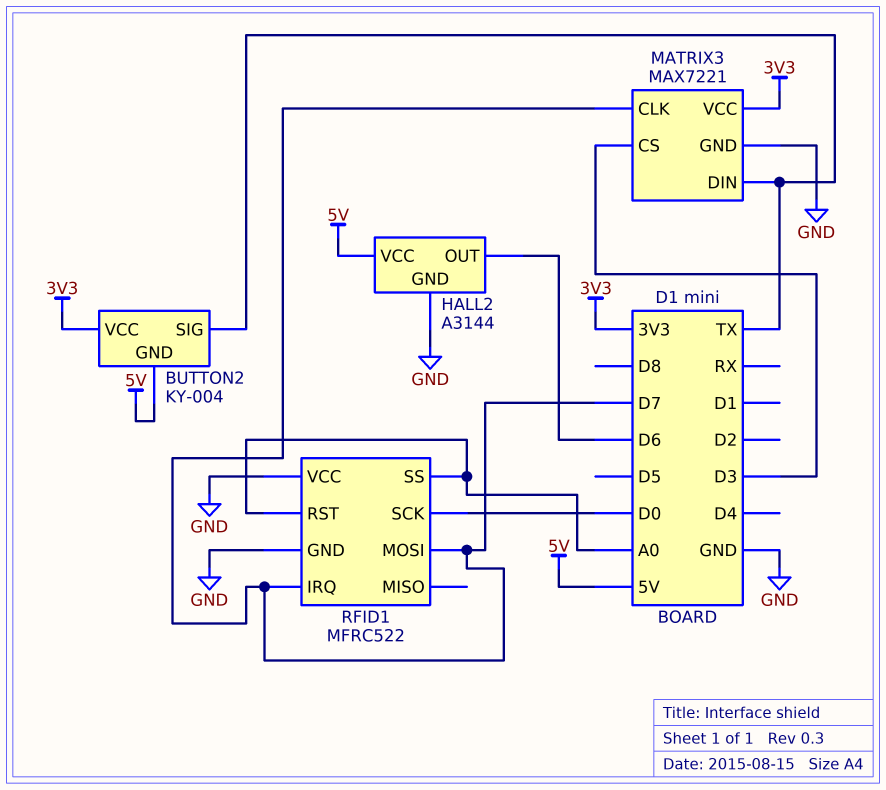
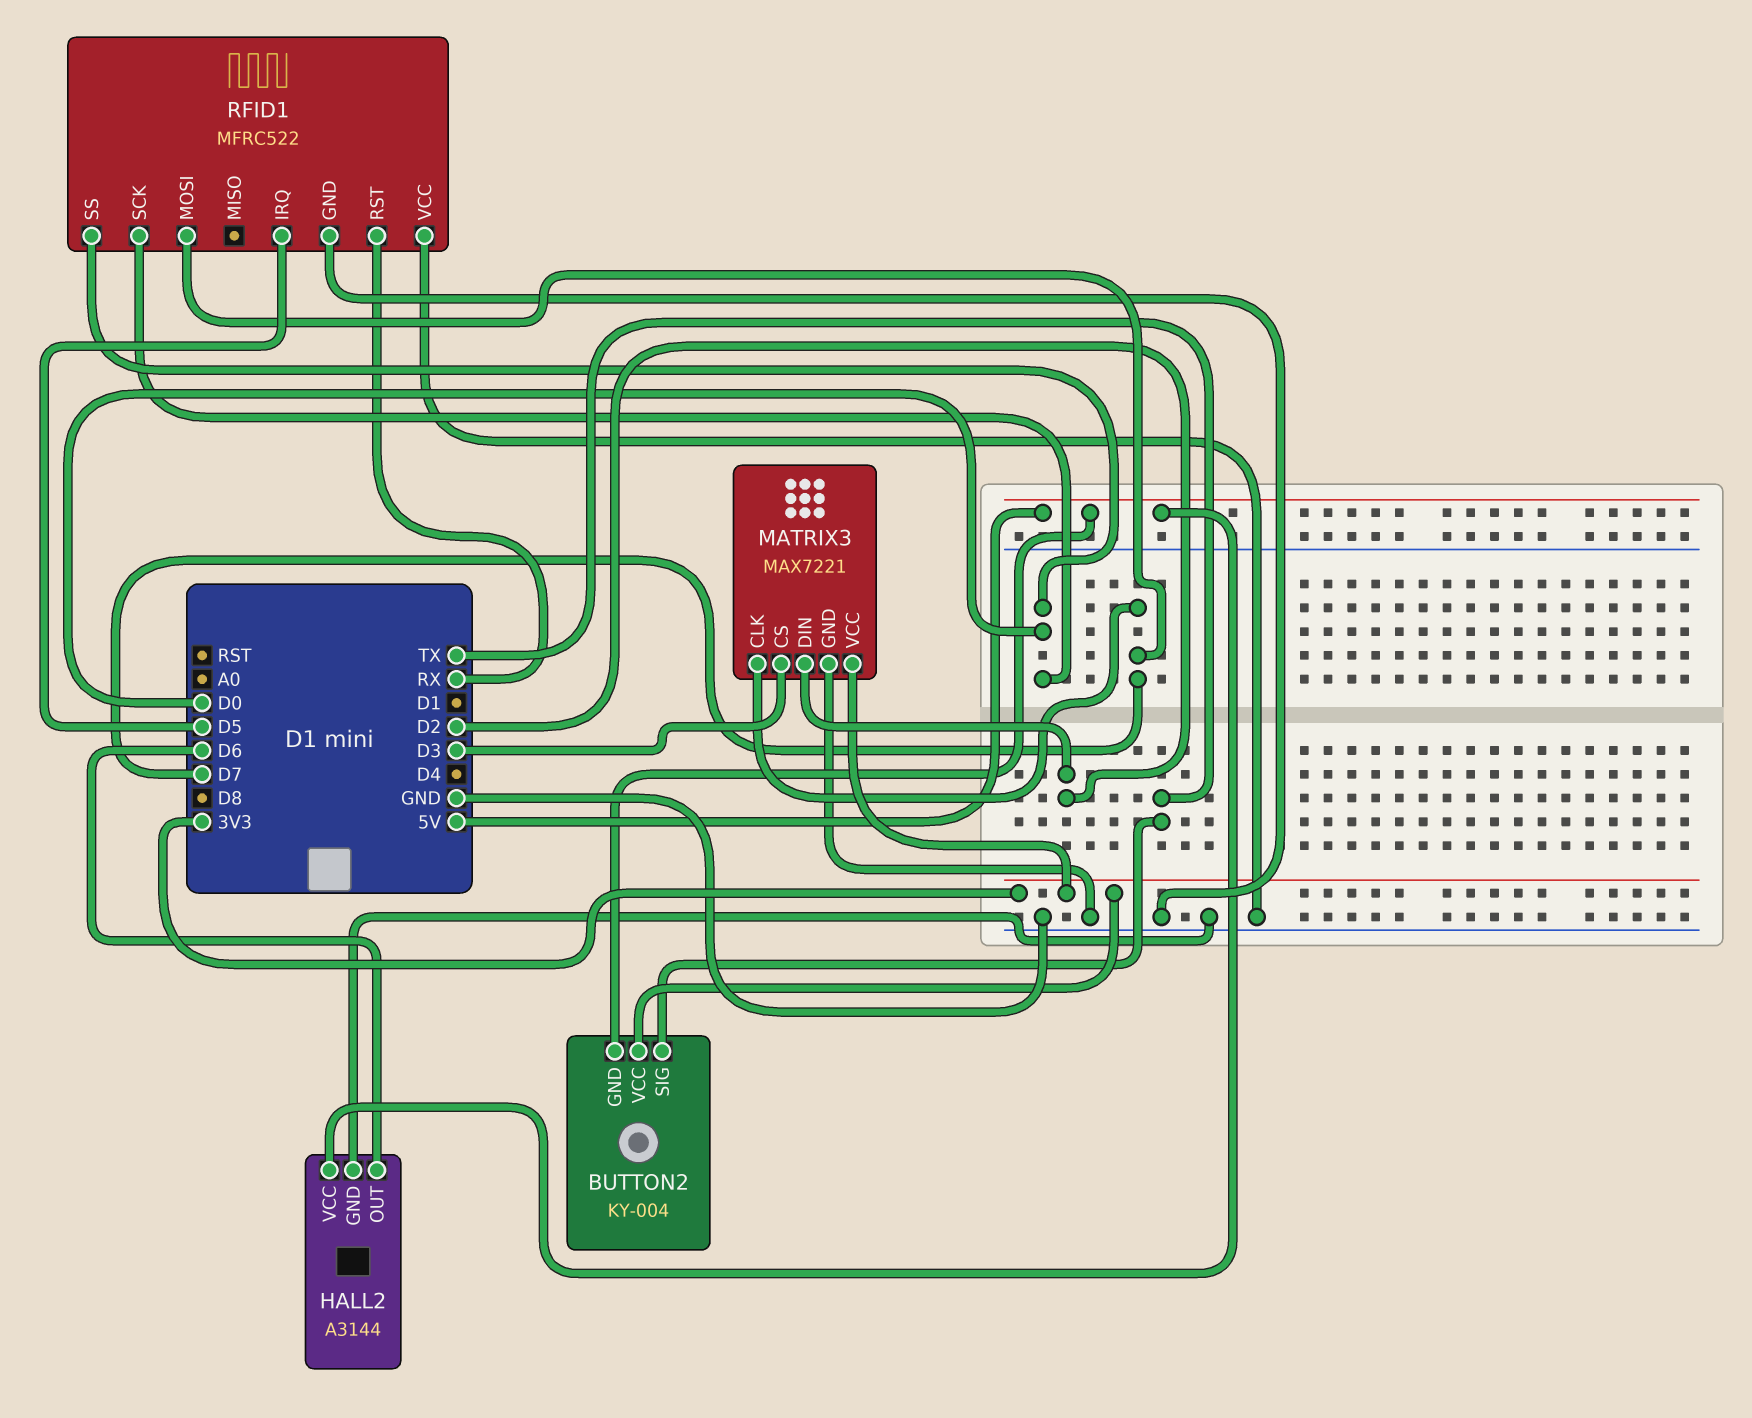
MATRIX3 pin DIN: TX -> D2
RFID1 pin IRQ: D7 -> D5
RFID1 pin RST: A0 -> RX
RFID1 pin SS: A0 -> D0

